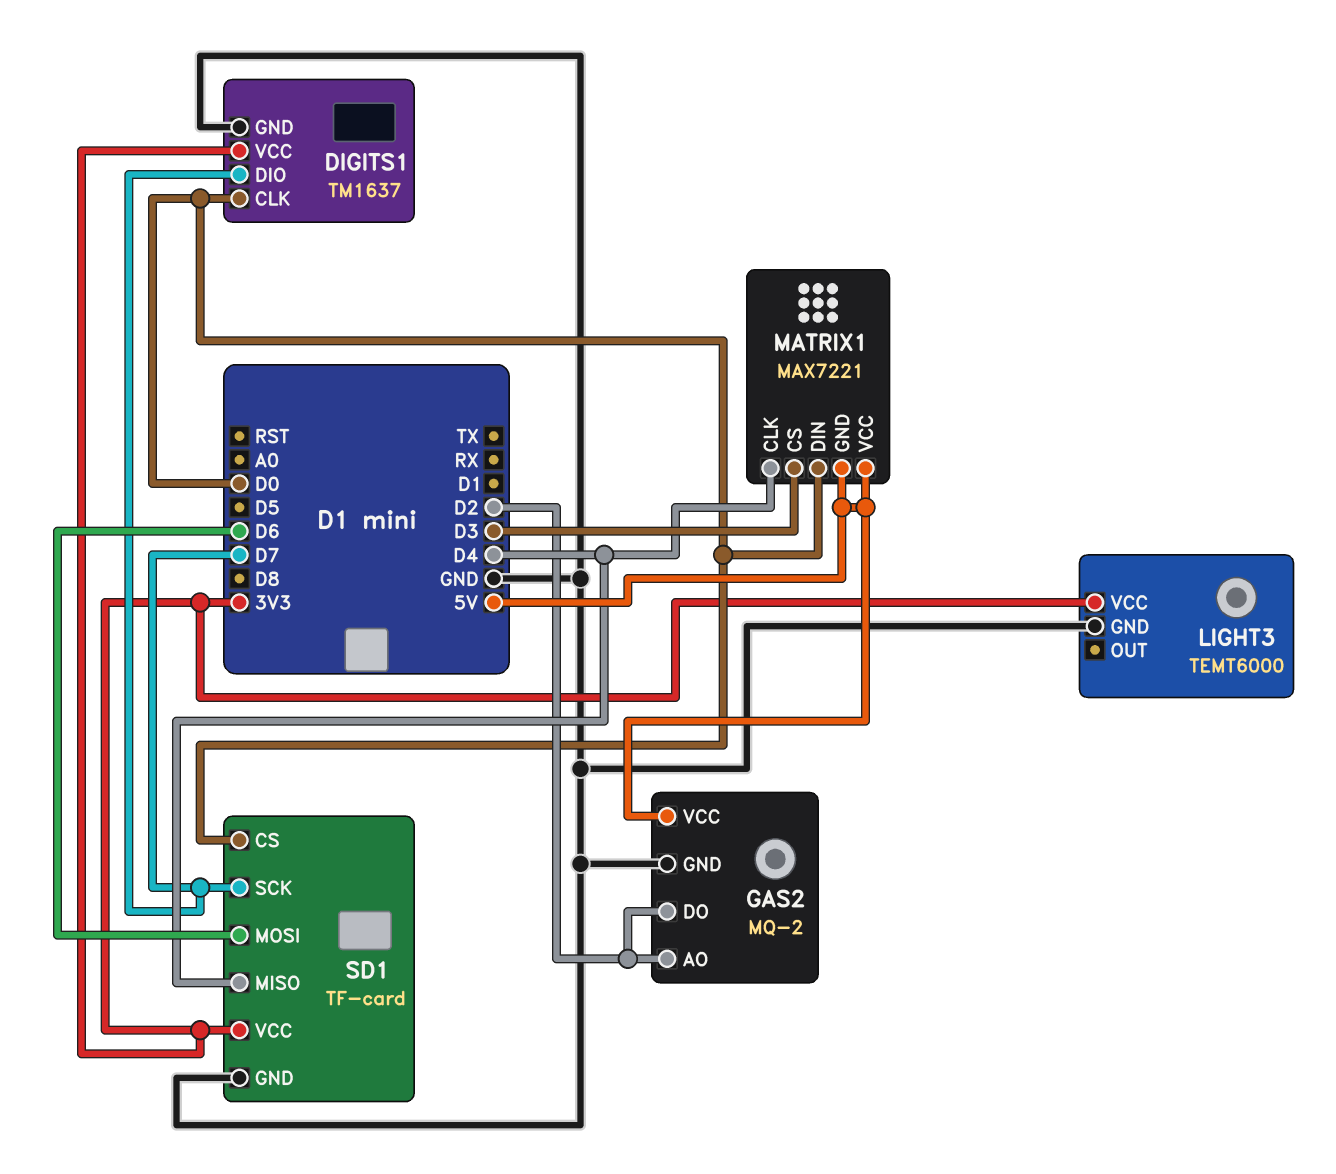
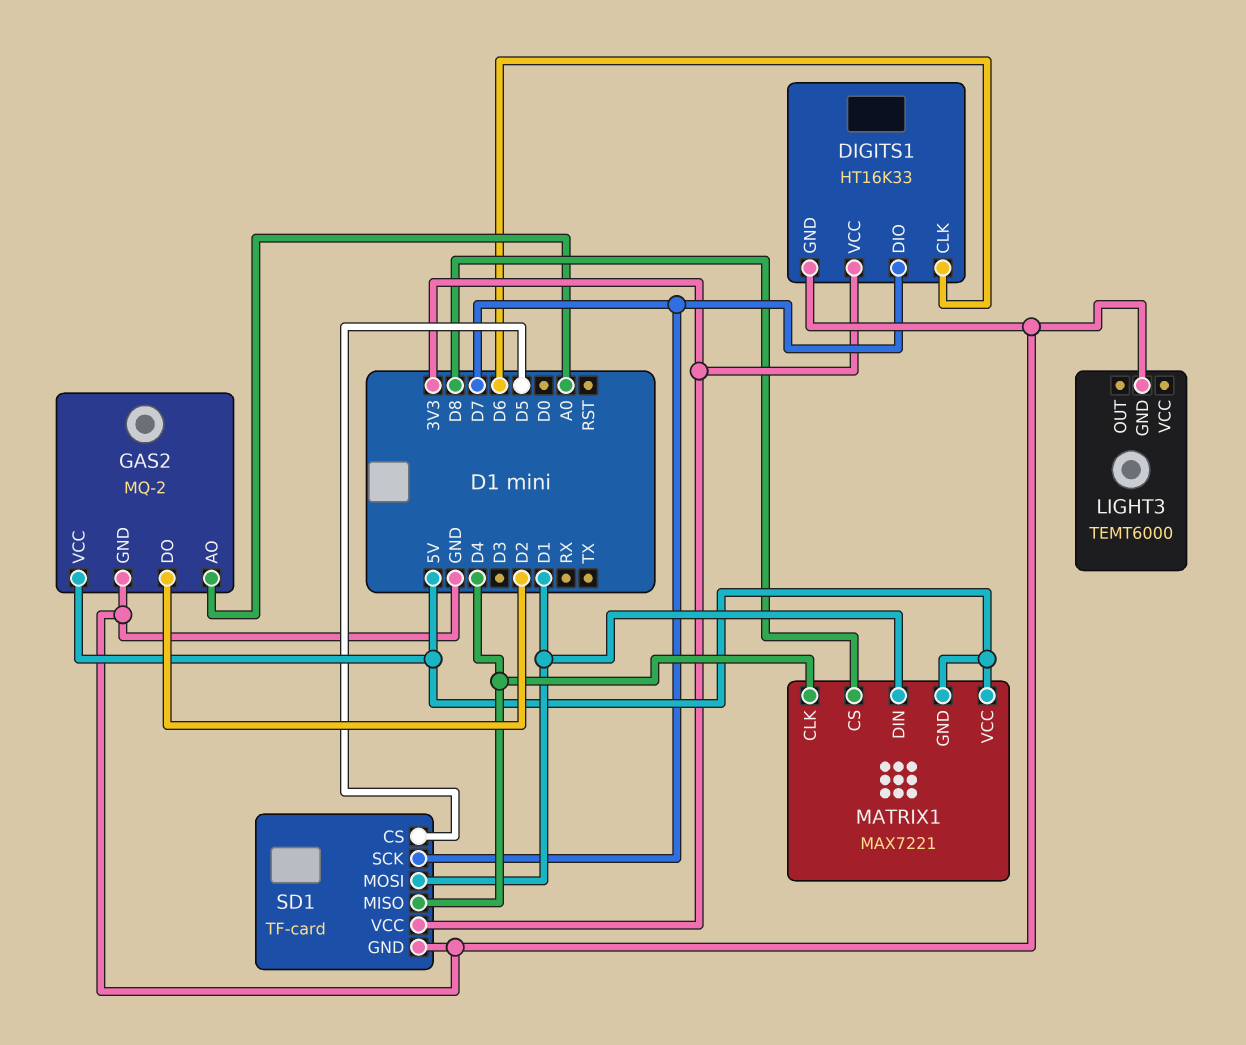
DIGITS1: TM1637 -> HT16K33
DIGITS1 pin CLK: D0 -> D6
GAS2 pin AO: D2 -> A0
LIGHT3 pin VCC: 3V3 -> none
MATRIX1 pin CS: D3 -> D8
MATRIX1 pin DIN: D0 -> D1
SD1 pin CS: D0 -> D5
SD1 pin MOSI: D6 -> D1

